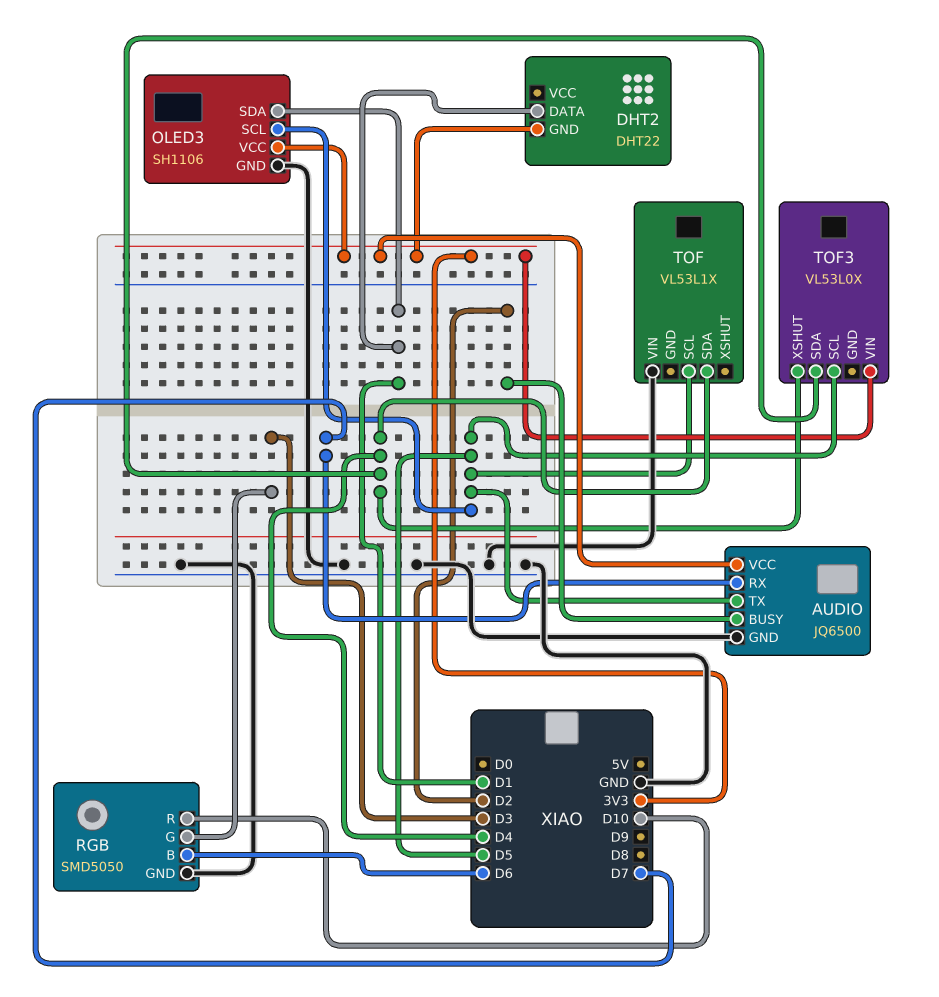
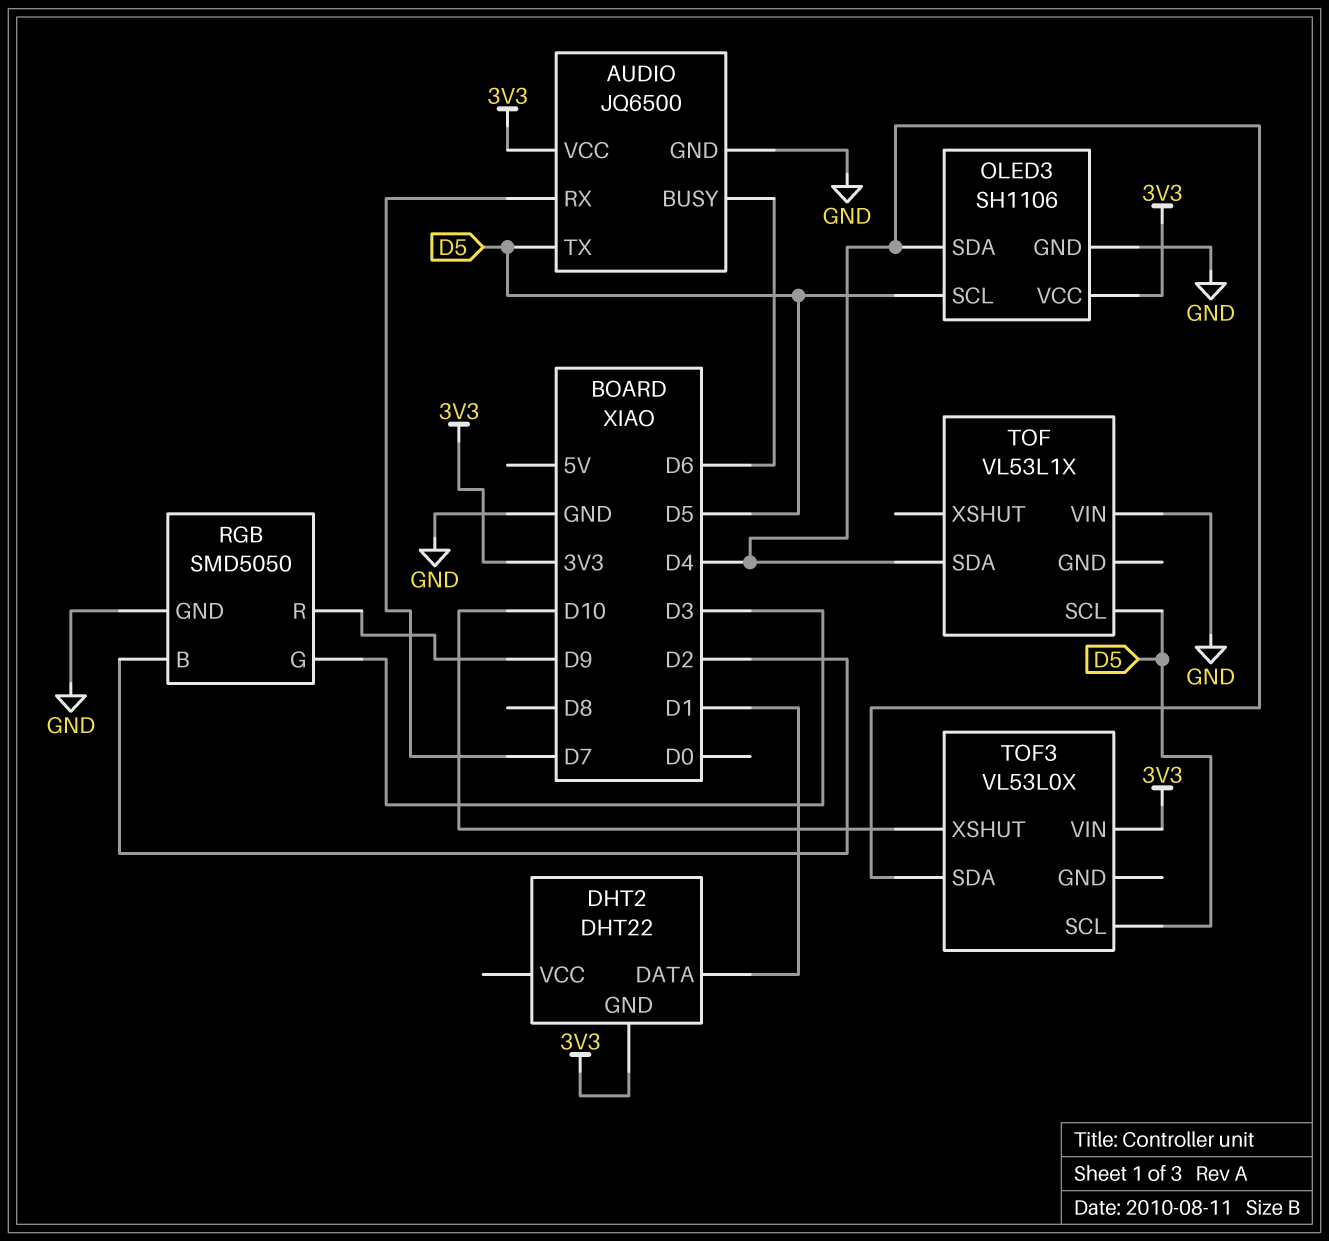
AUDIO pin BUSY: D2 -> D6
OLED3 pin SDA: D1 -> D4
RGB pin B: D6 -> D2
RGB pin R: D10 -> D9
TOF3 pin XSHUT: D4 -> D10

